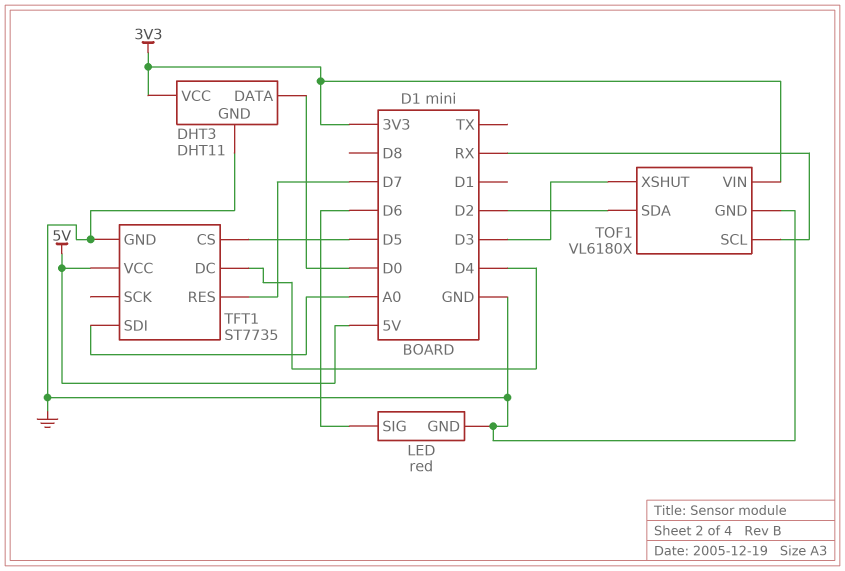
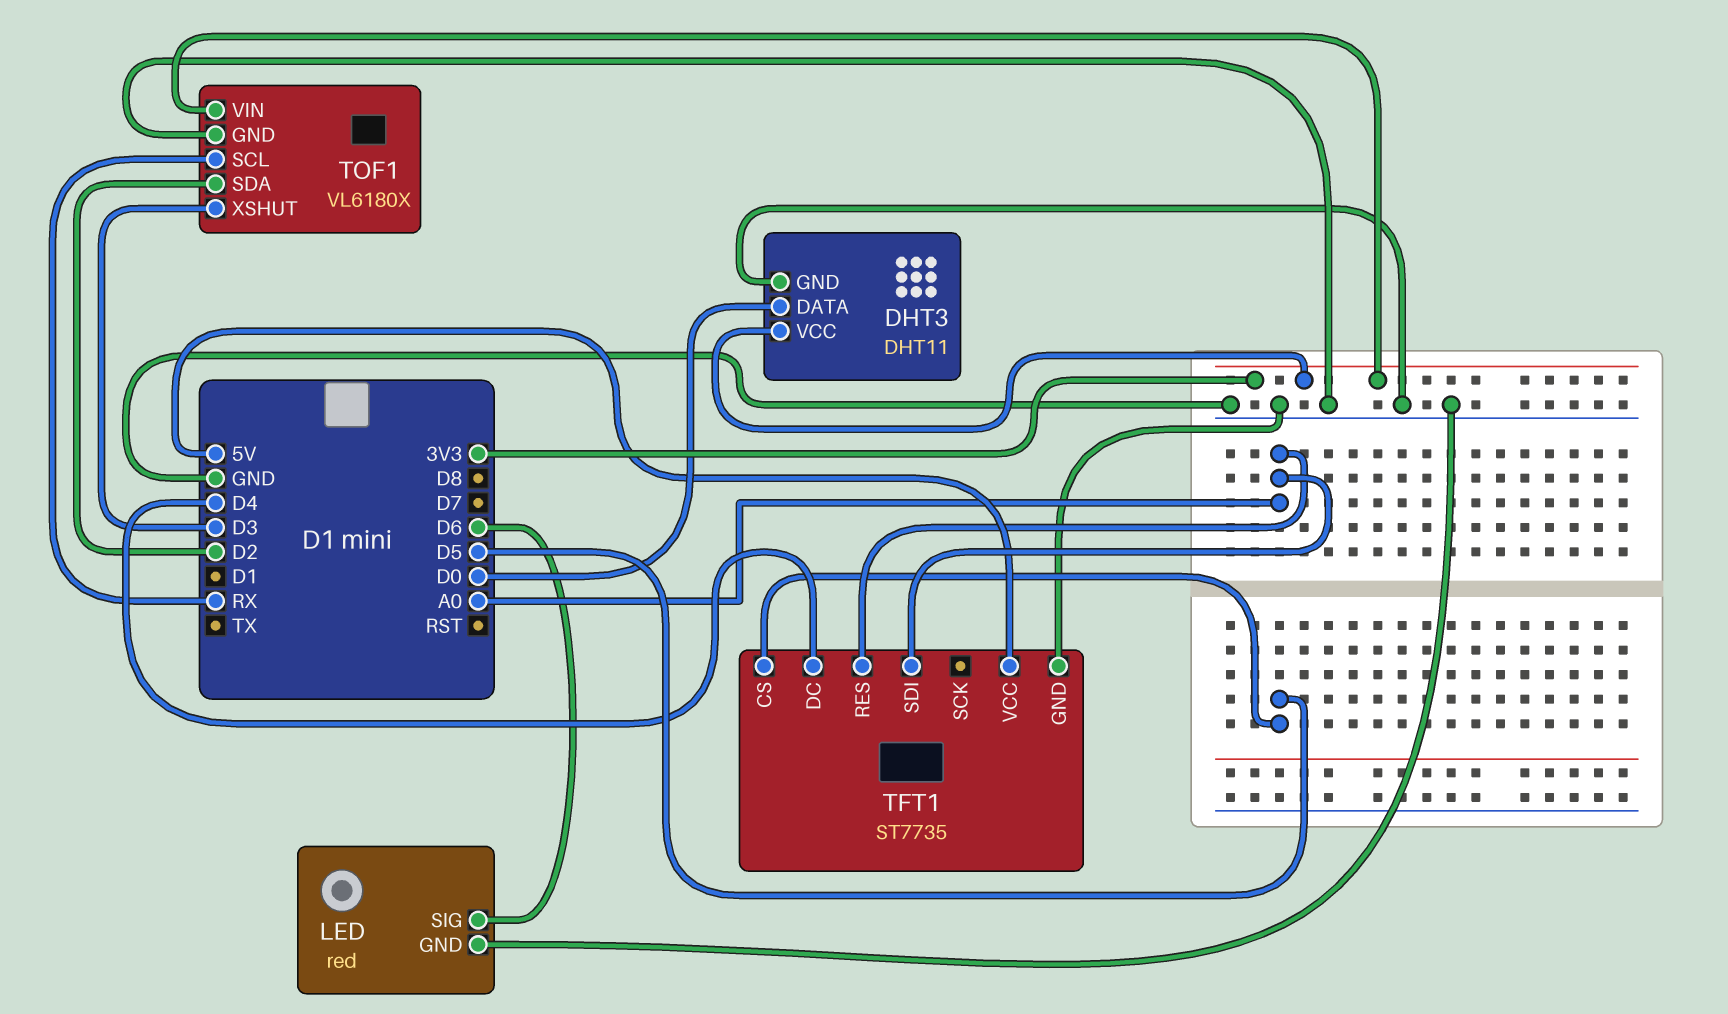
TFT1 pin RES: D7 -> A0

